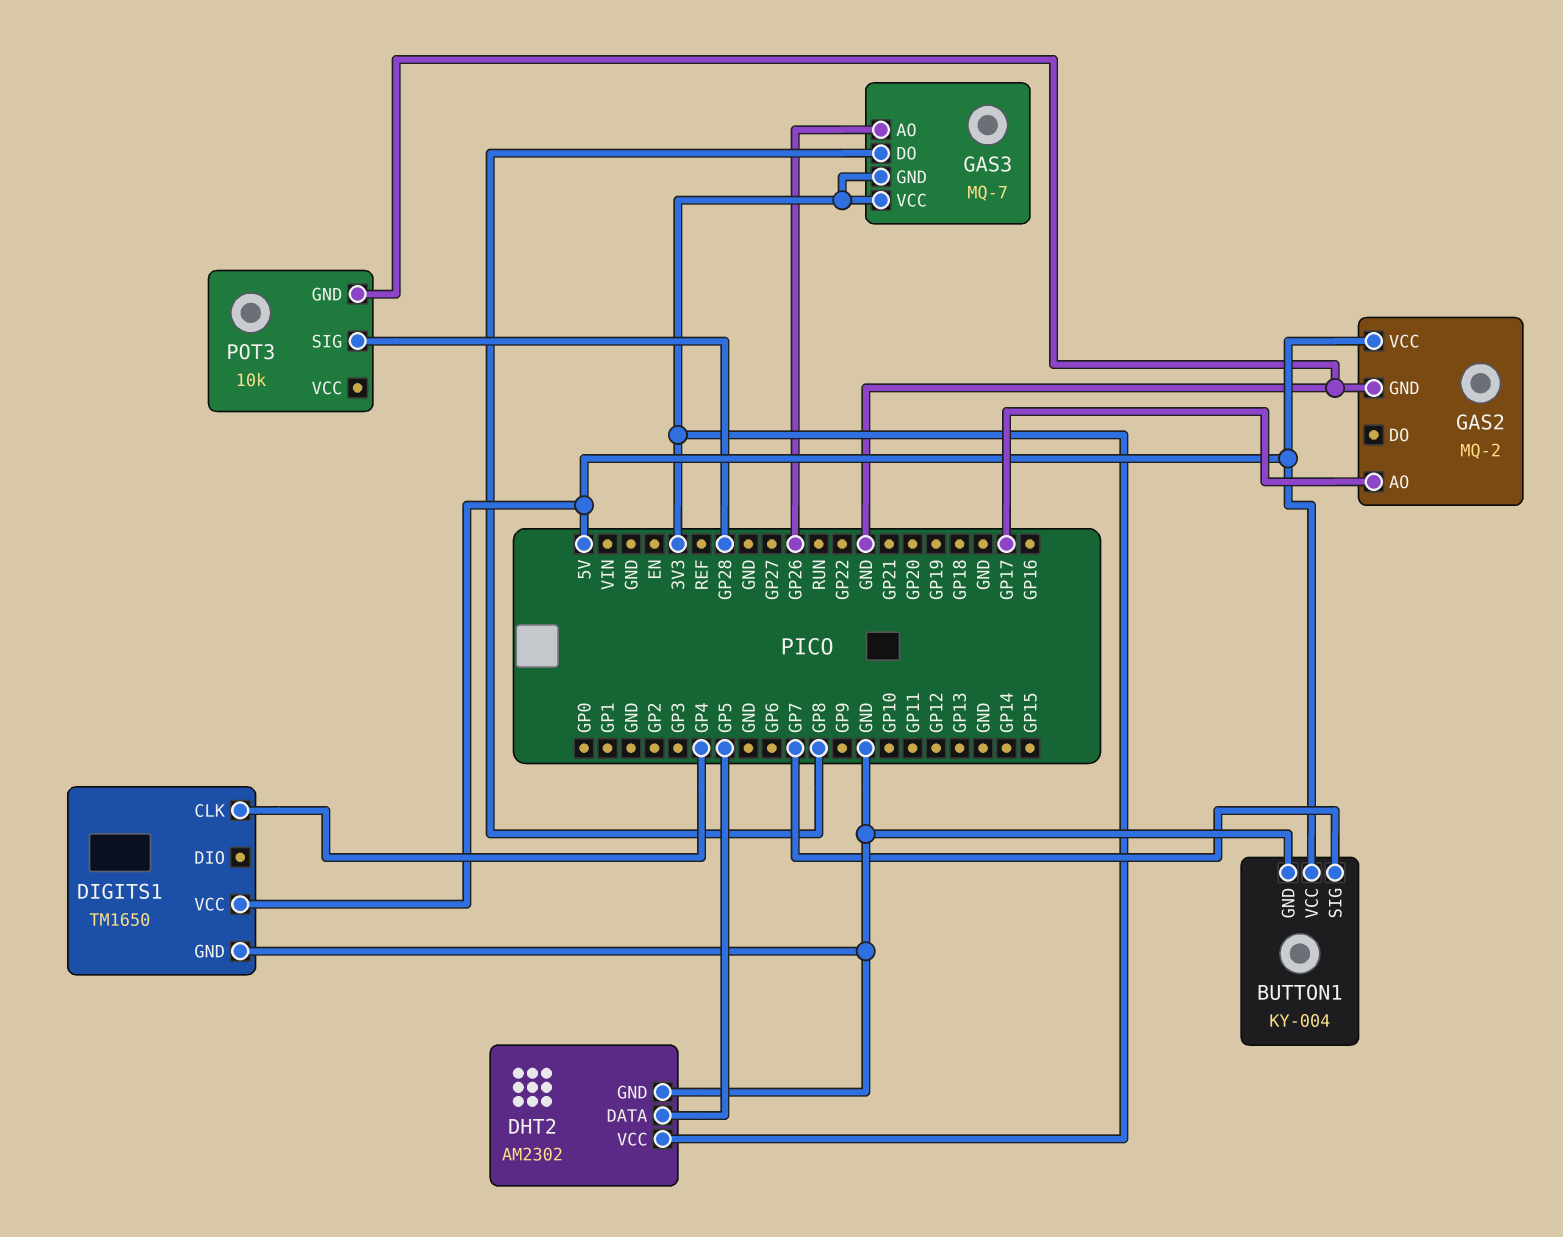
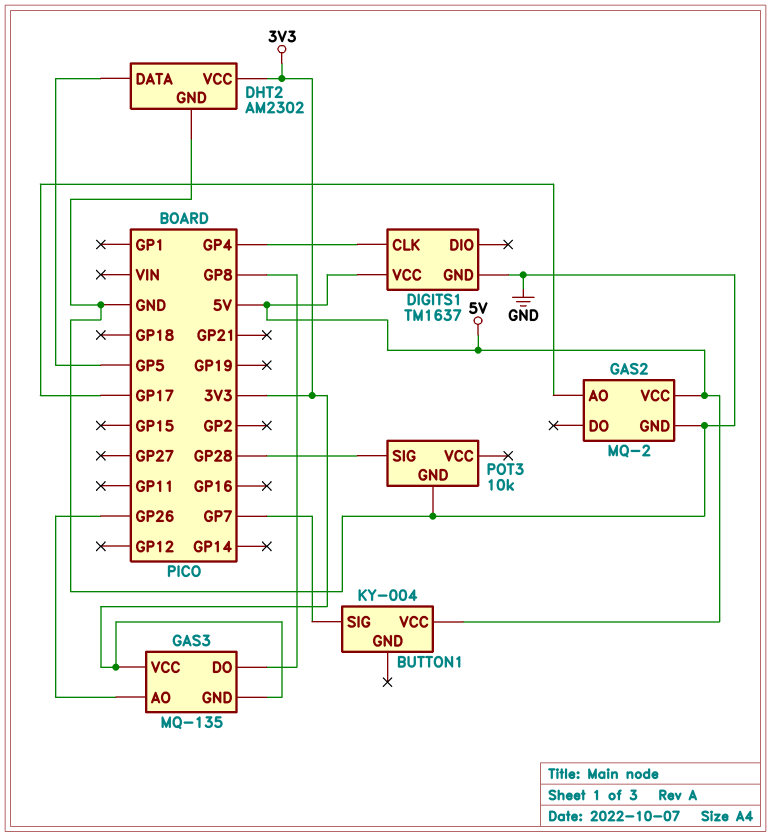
BUTTON1 pin GND: GND -> none
DIGITS1: TM1650 -> TM1637
GAS3: MQ-7 -> MQ-135

